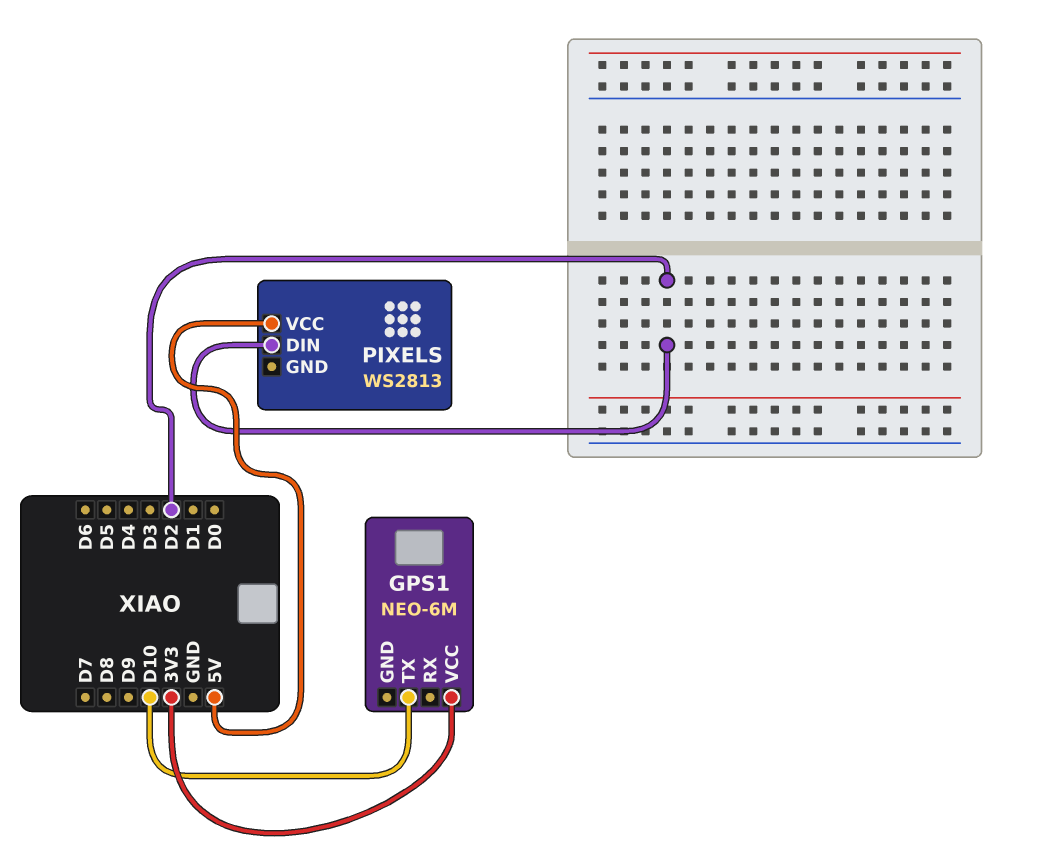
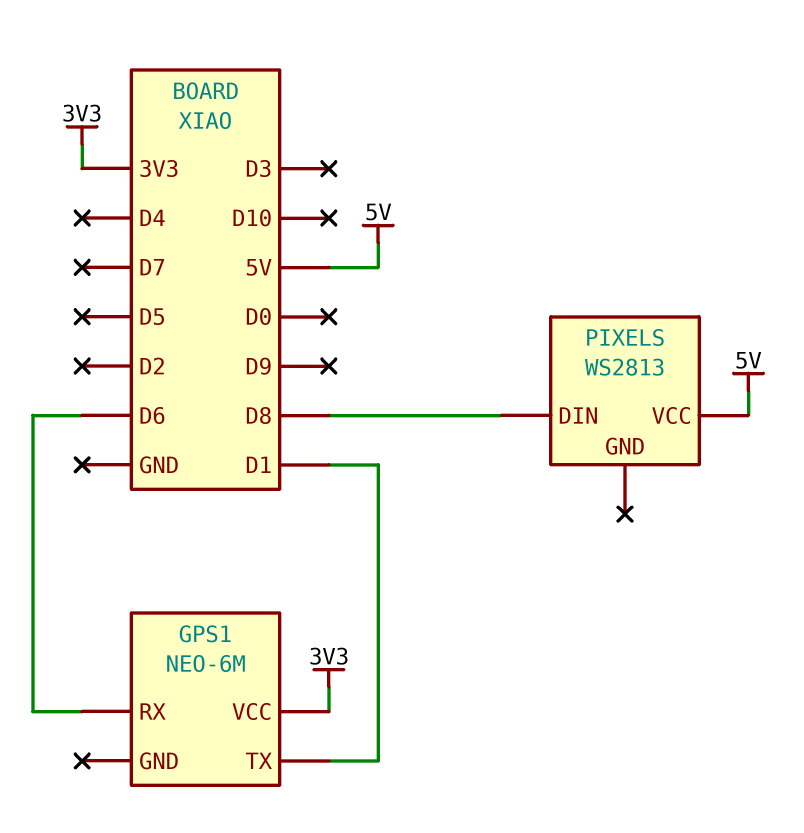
GPS1 pin RX: none -> D6
GPS1 pin TX: D10 -> D1
PIXELS pin DIN: D2 -> D8

